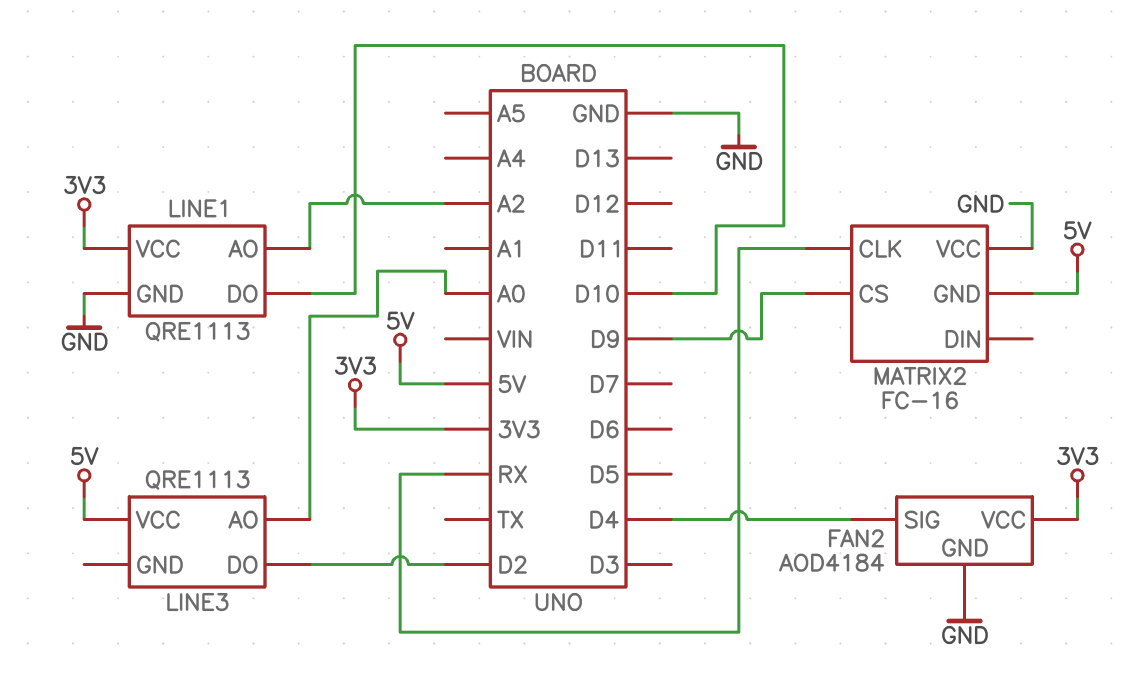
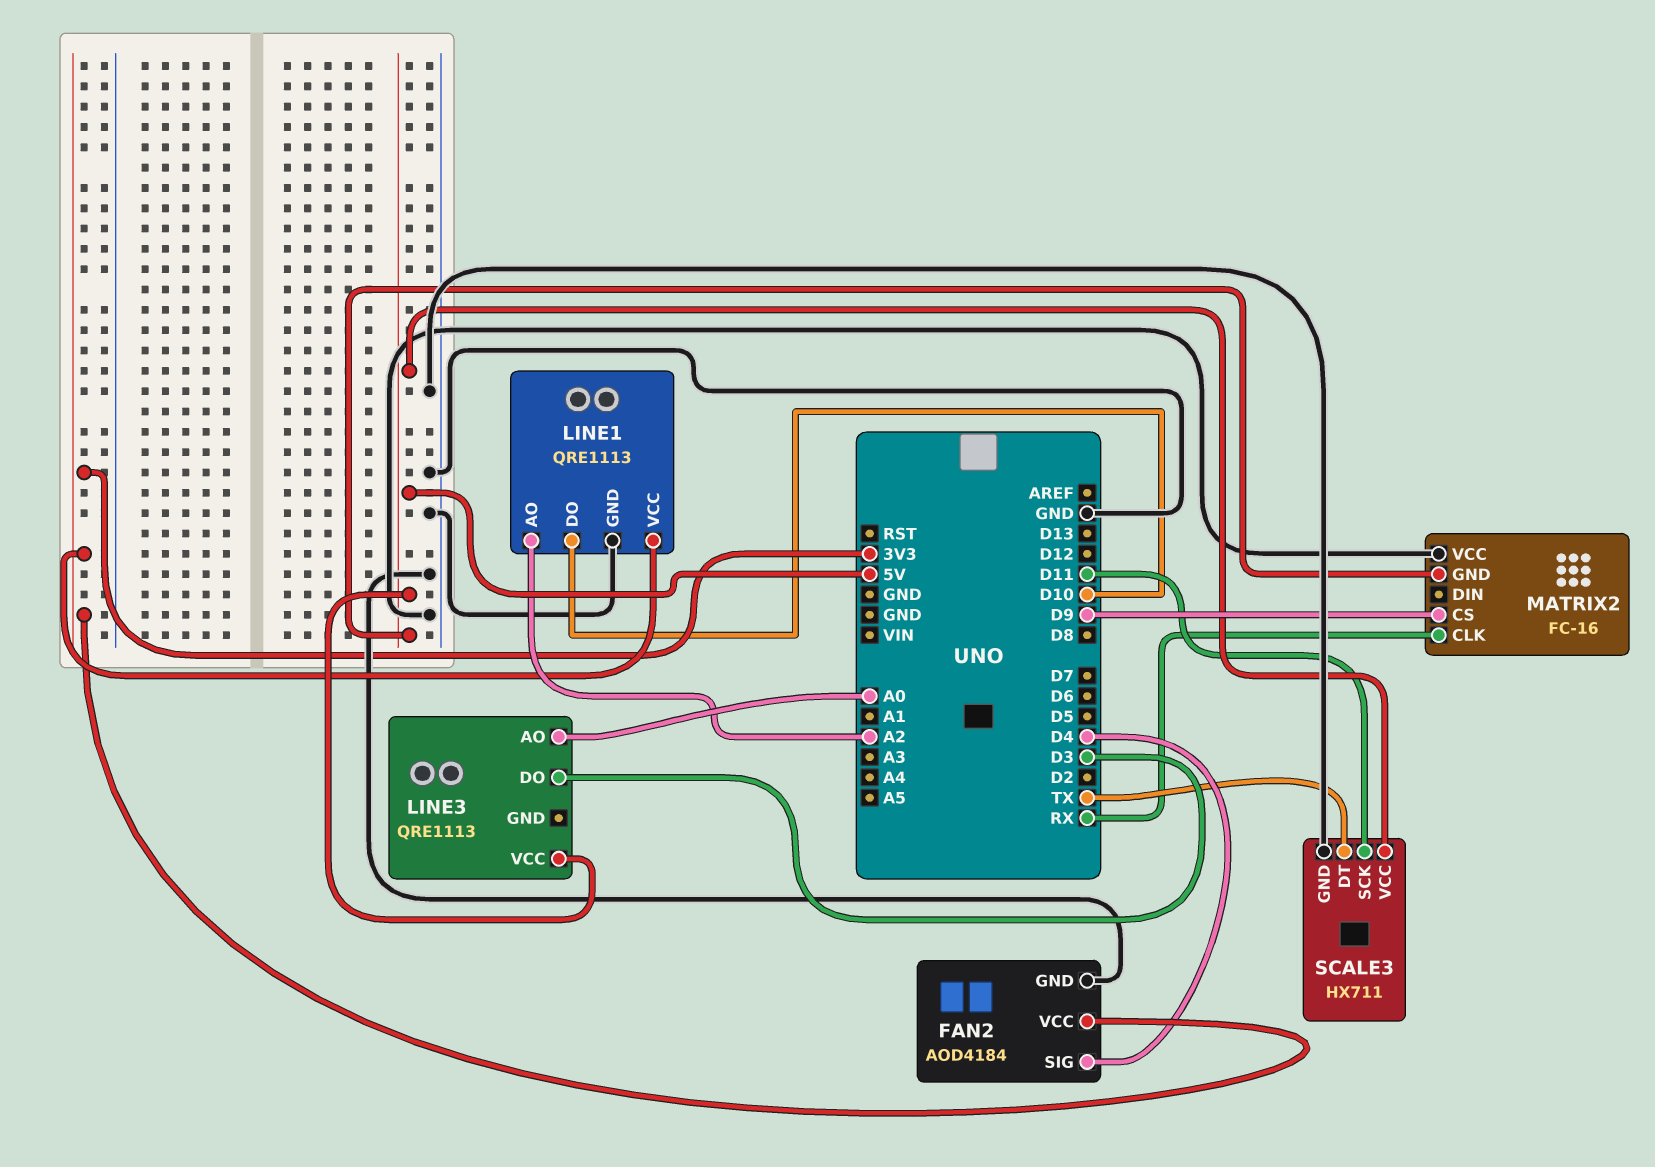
LINE3 pin DO: D2 -> D3
SCALE3: none -> HX711
SCALE3 pin DT: none -> TX
SCALE3 pin GND: none -> GND
SCALE3 pin SCK: none -> D11
SCALE3 pin VCC: none -> 5V

